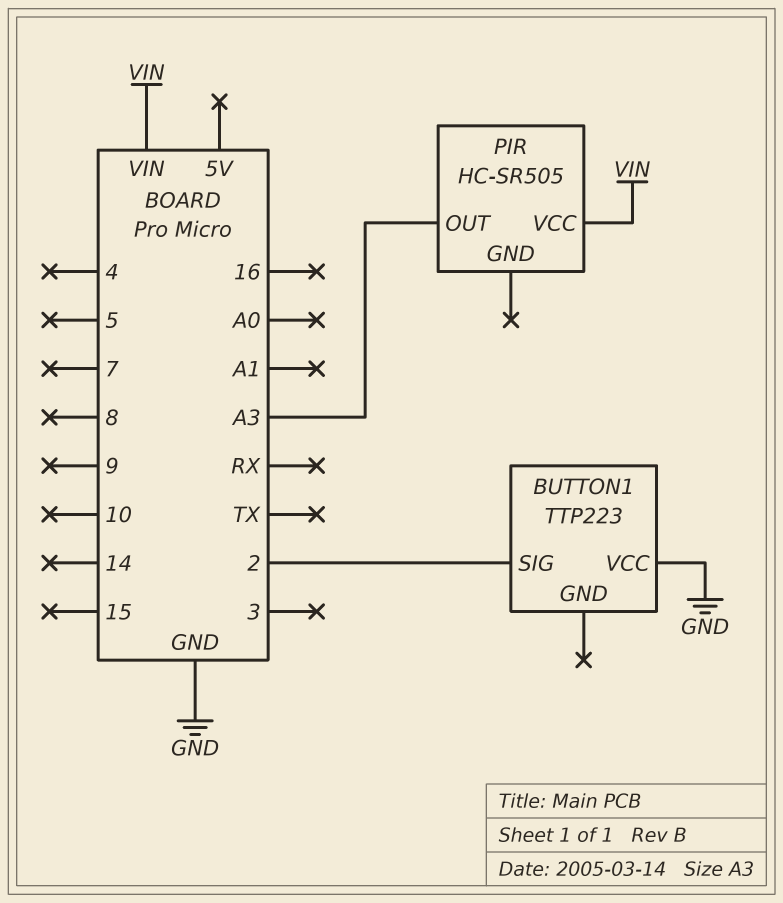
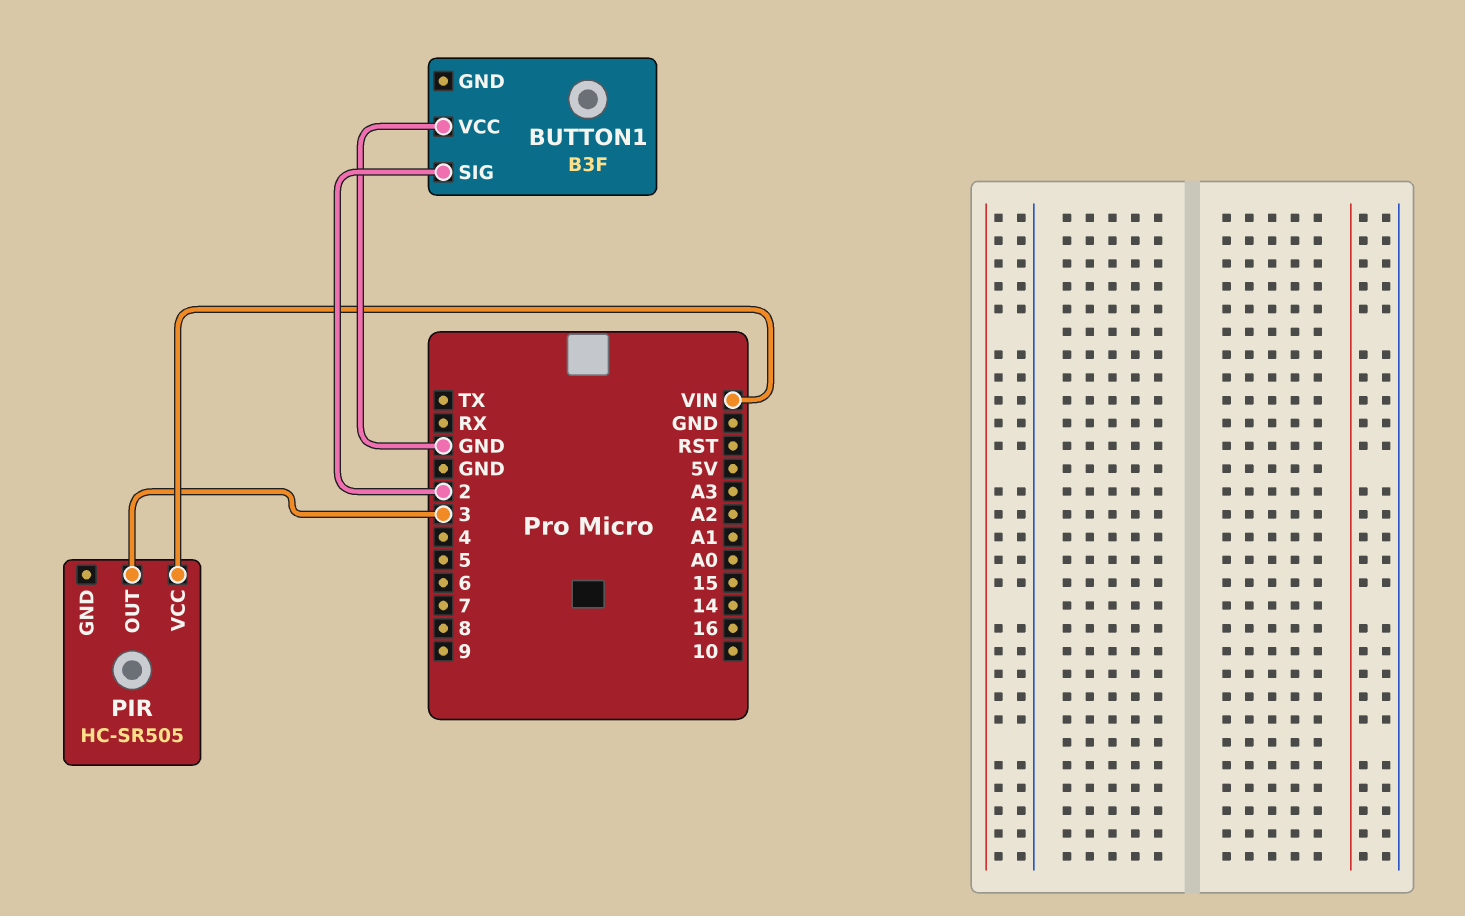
BUTTON1: TTP223 -> B3F
PIR pin OUT: A3 -> 3

